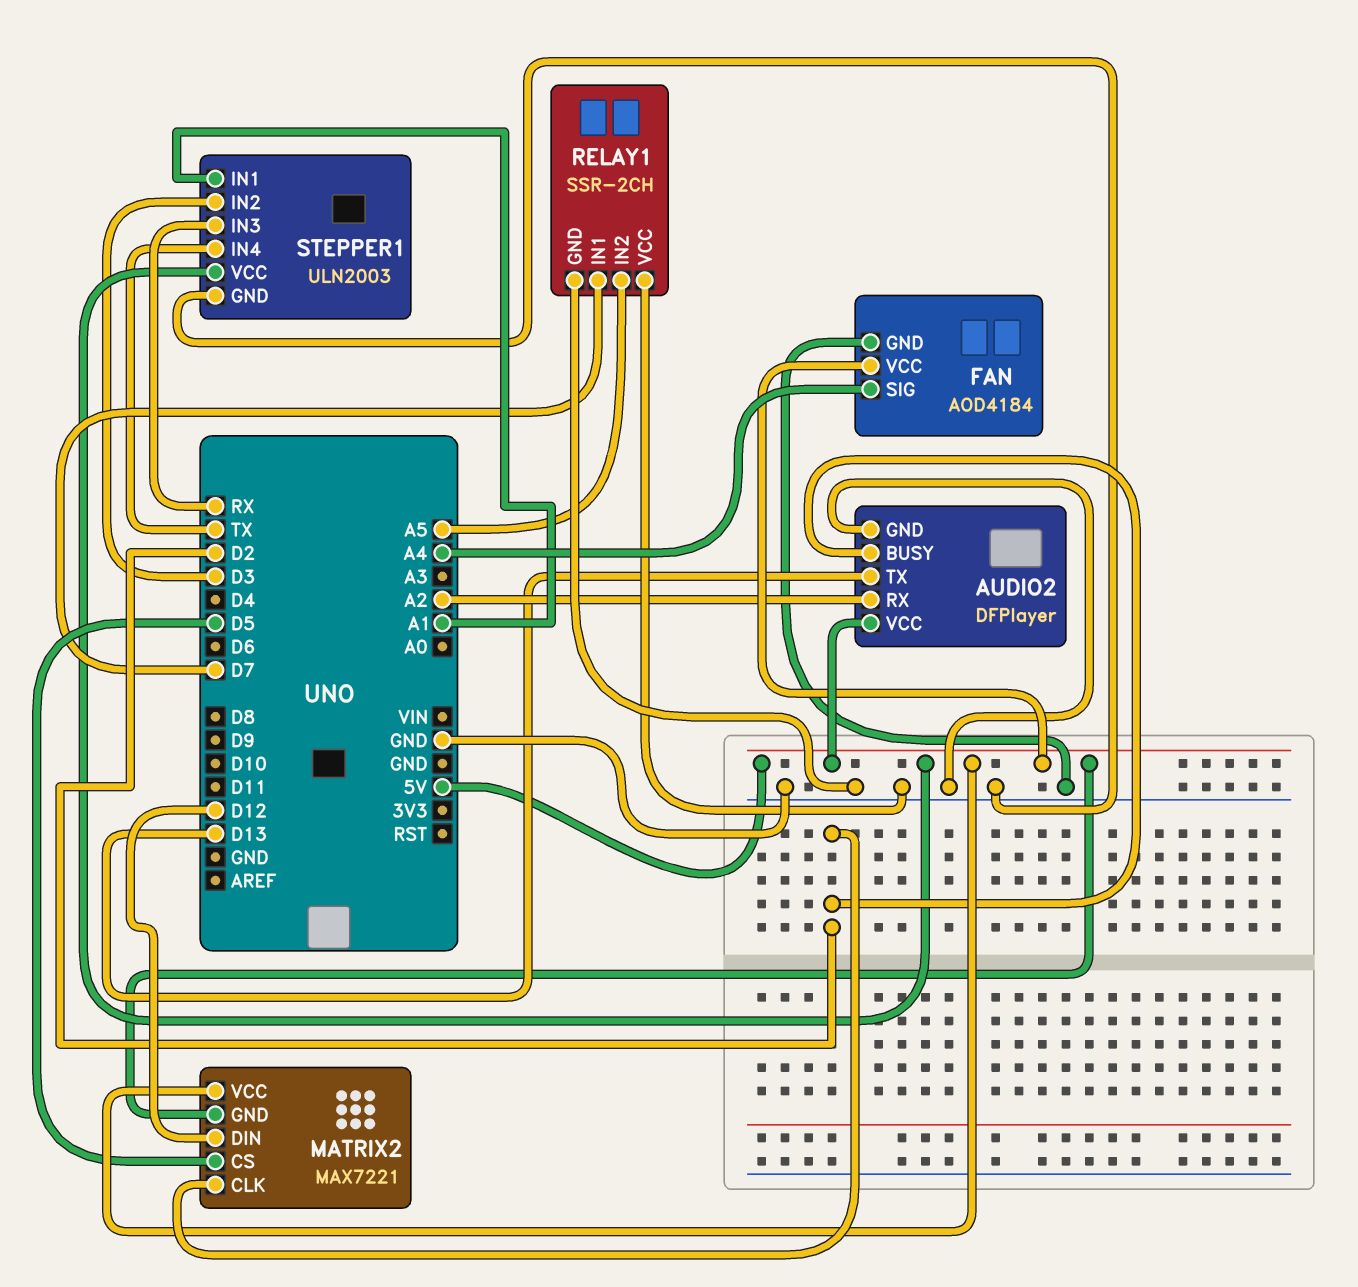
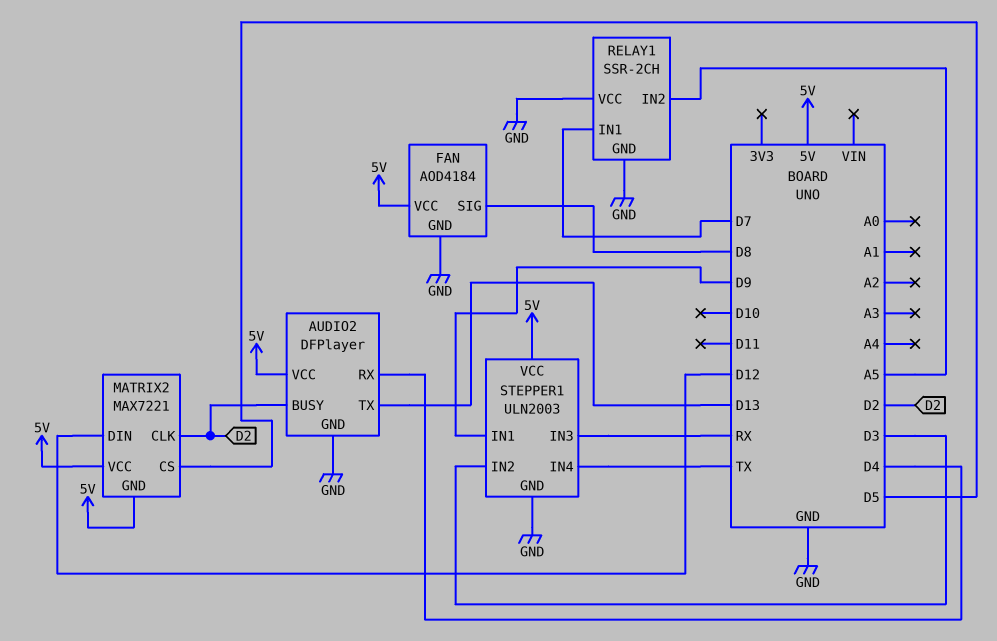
AUDIO2 pin RX: A2 -> D4
FAN pin SIG: A4 -> D8
STEPPER1 pin IN1: A1 -> D9

